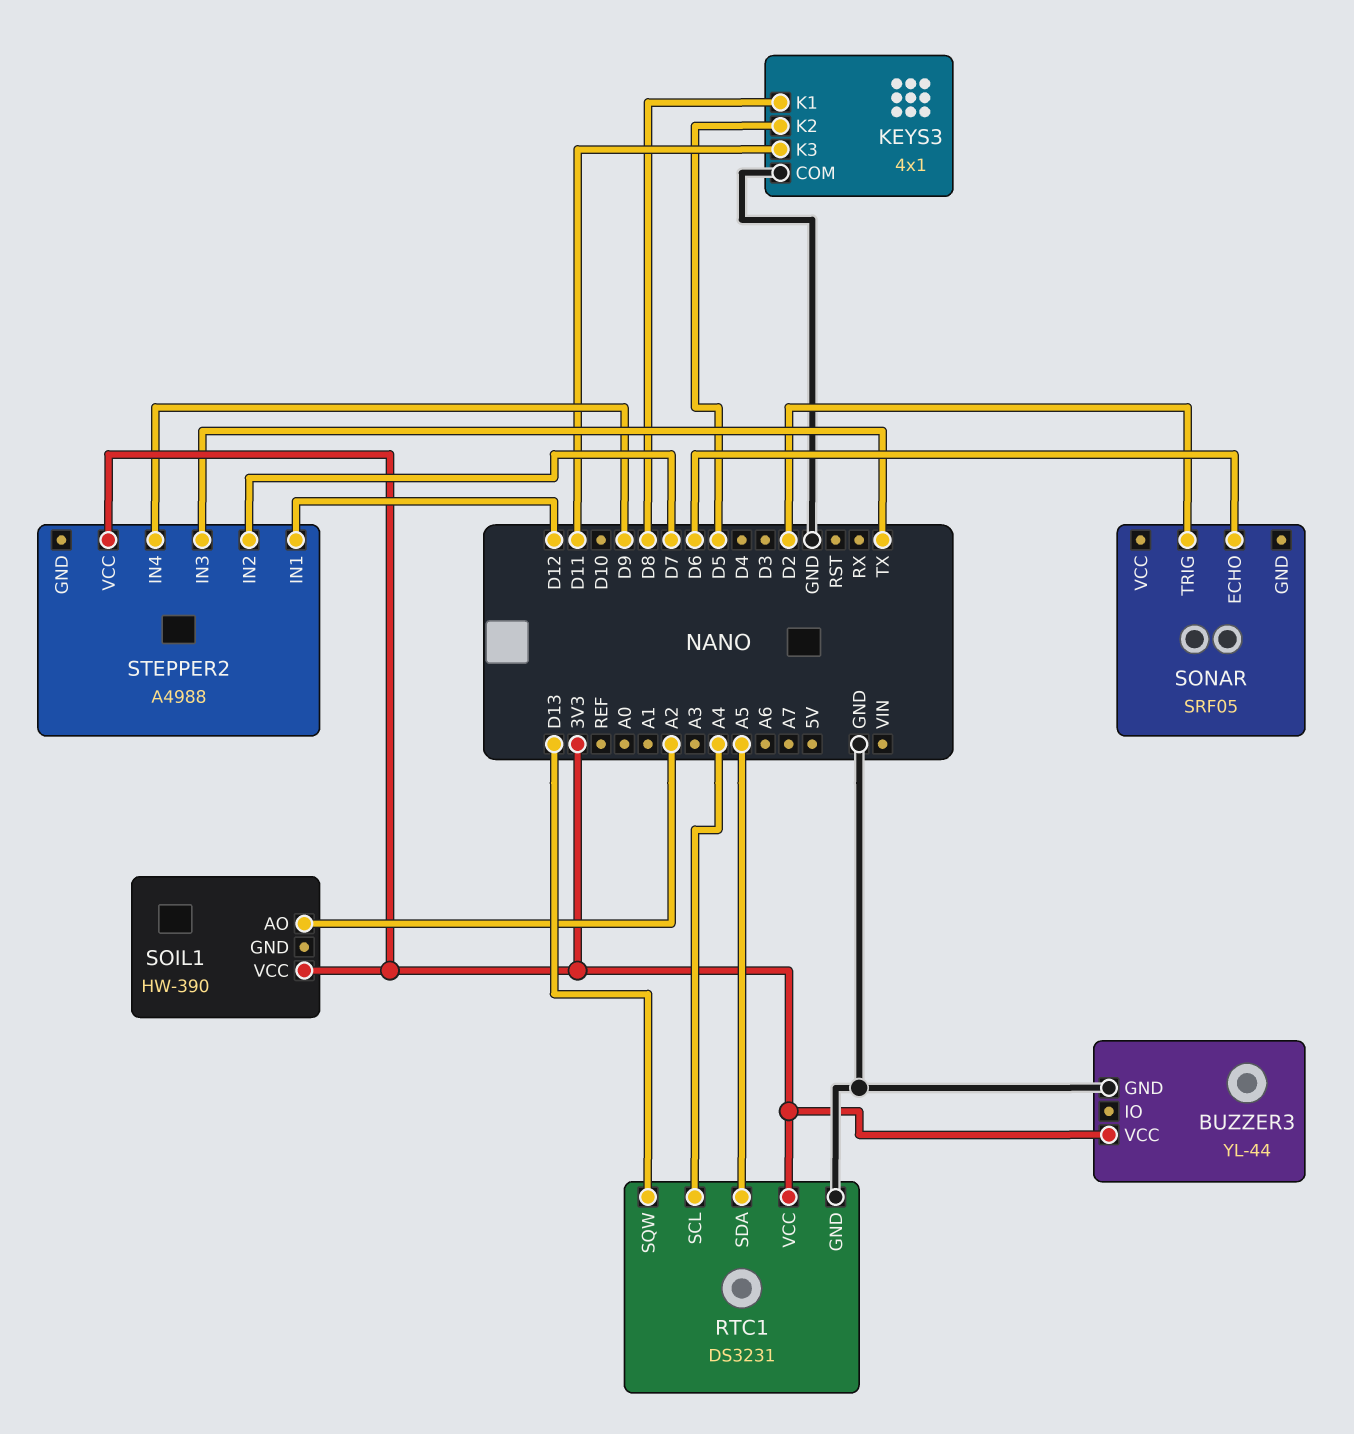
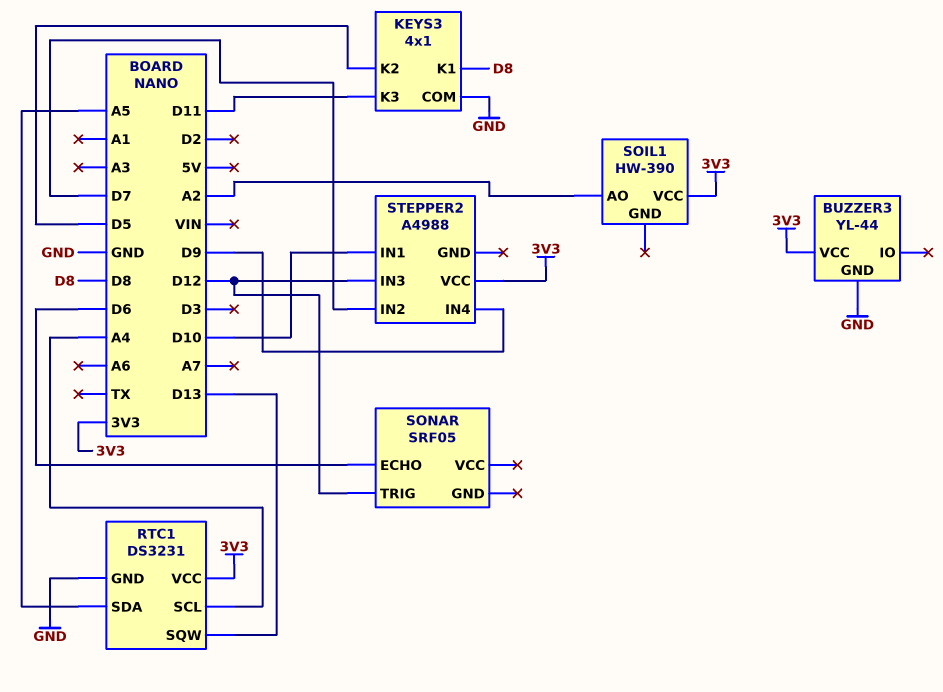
SONAR pin TRIG: D2 -> D12
STEPPER2 pin IN1: D12 -> D10
STEPPER2 pin IN3: TX -> D12

